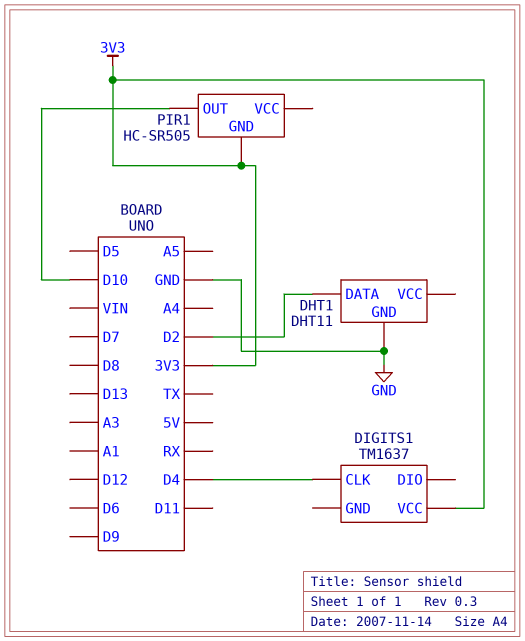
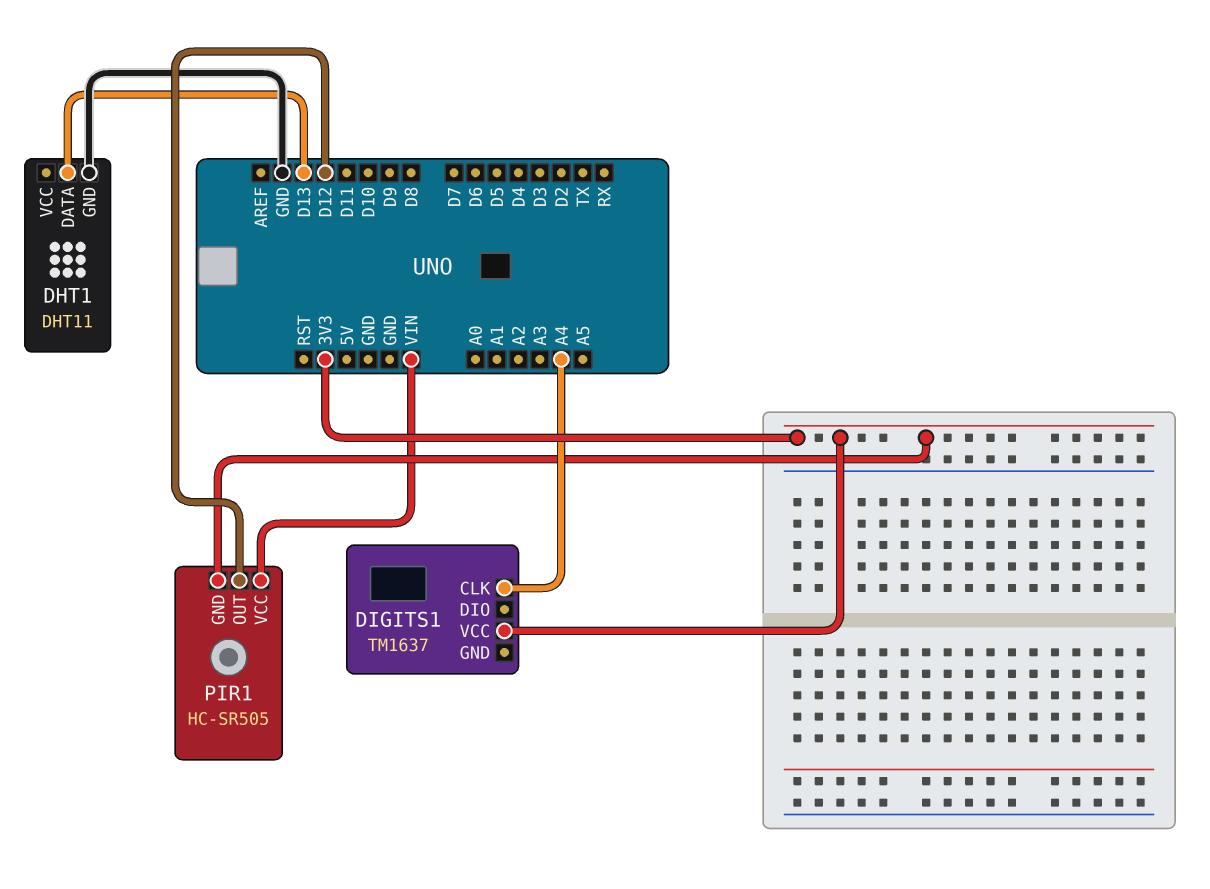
DHT1 pin DATA: D2 -> D13
DIGITS1 pin CLK: D4 -> A4
PIR1 pin OUT: D10 -> D12
PIR1 pin VCC: none -> VIN

